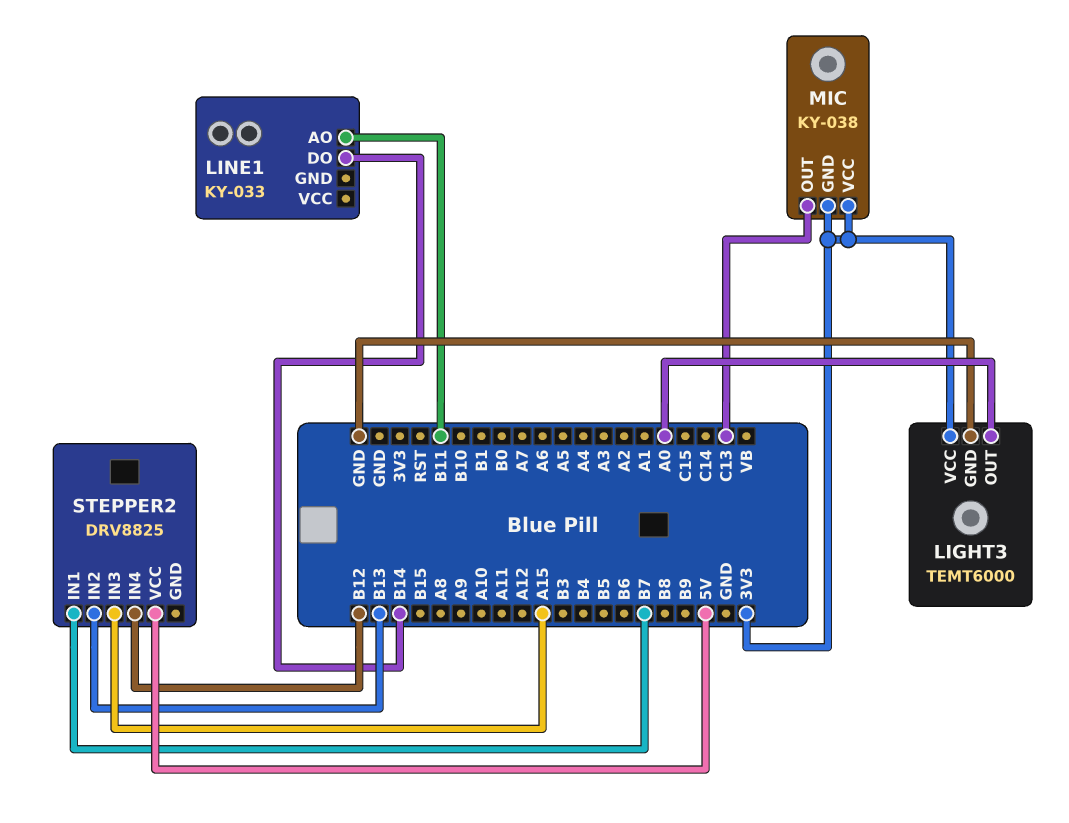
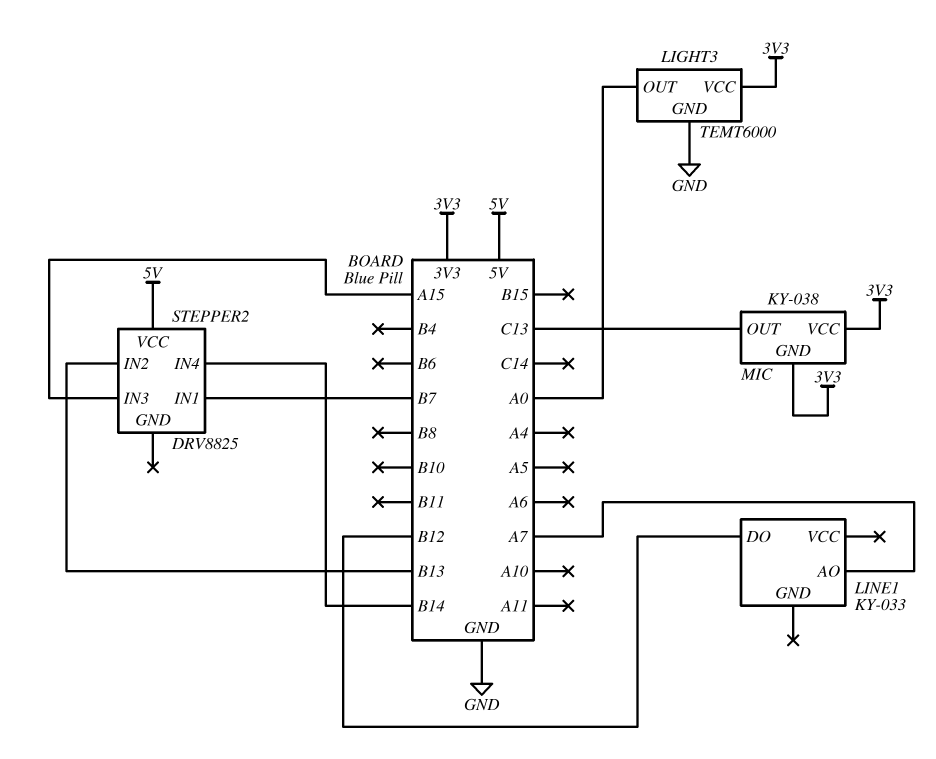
LINE1 pin AO: B11 -> A7
LINE1 pin DO: B14 -> B12
STEPPER2 pin IN4: B12 -> B14

